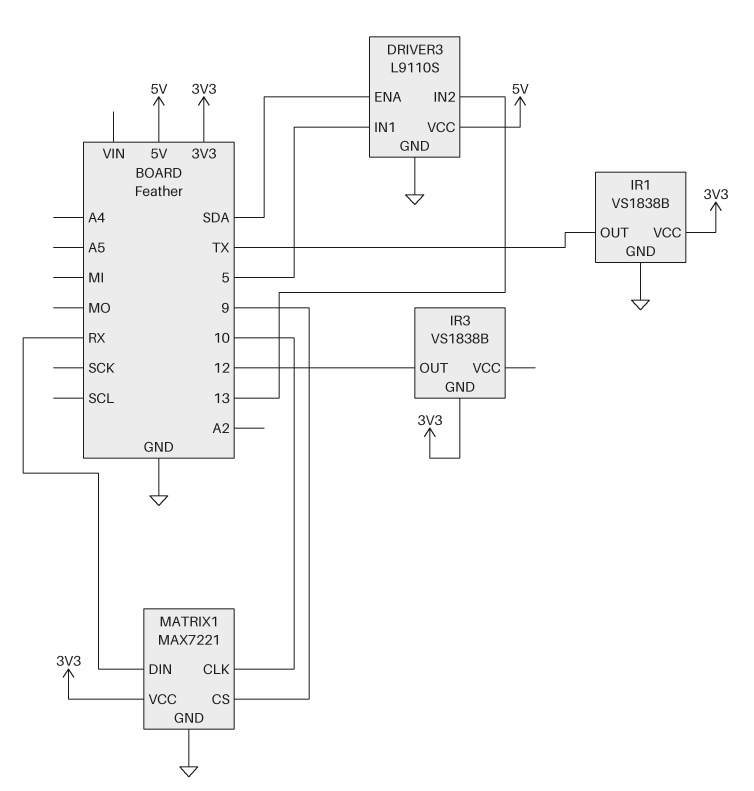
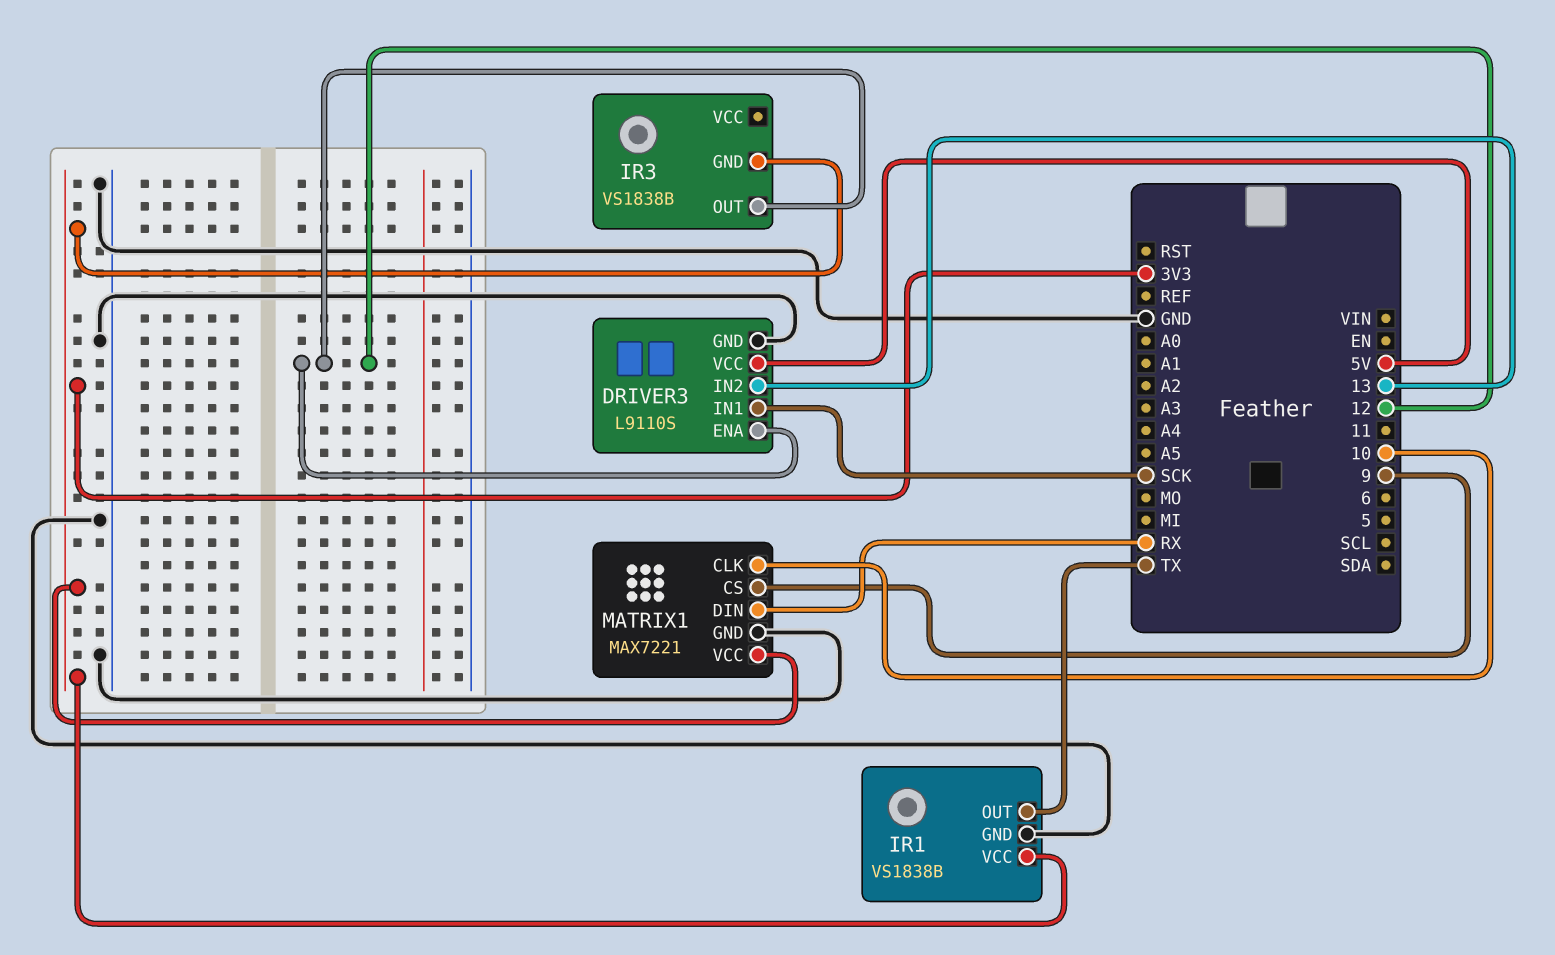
DRIVER3 pin ENA: SDA -> 12
DRIVER3 pin IN1: 5 -> SCK

